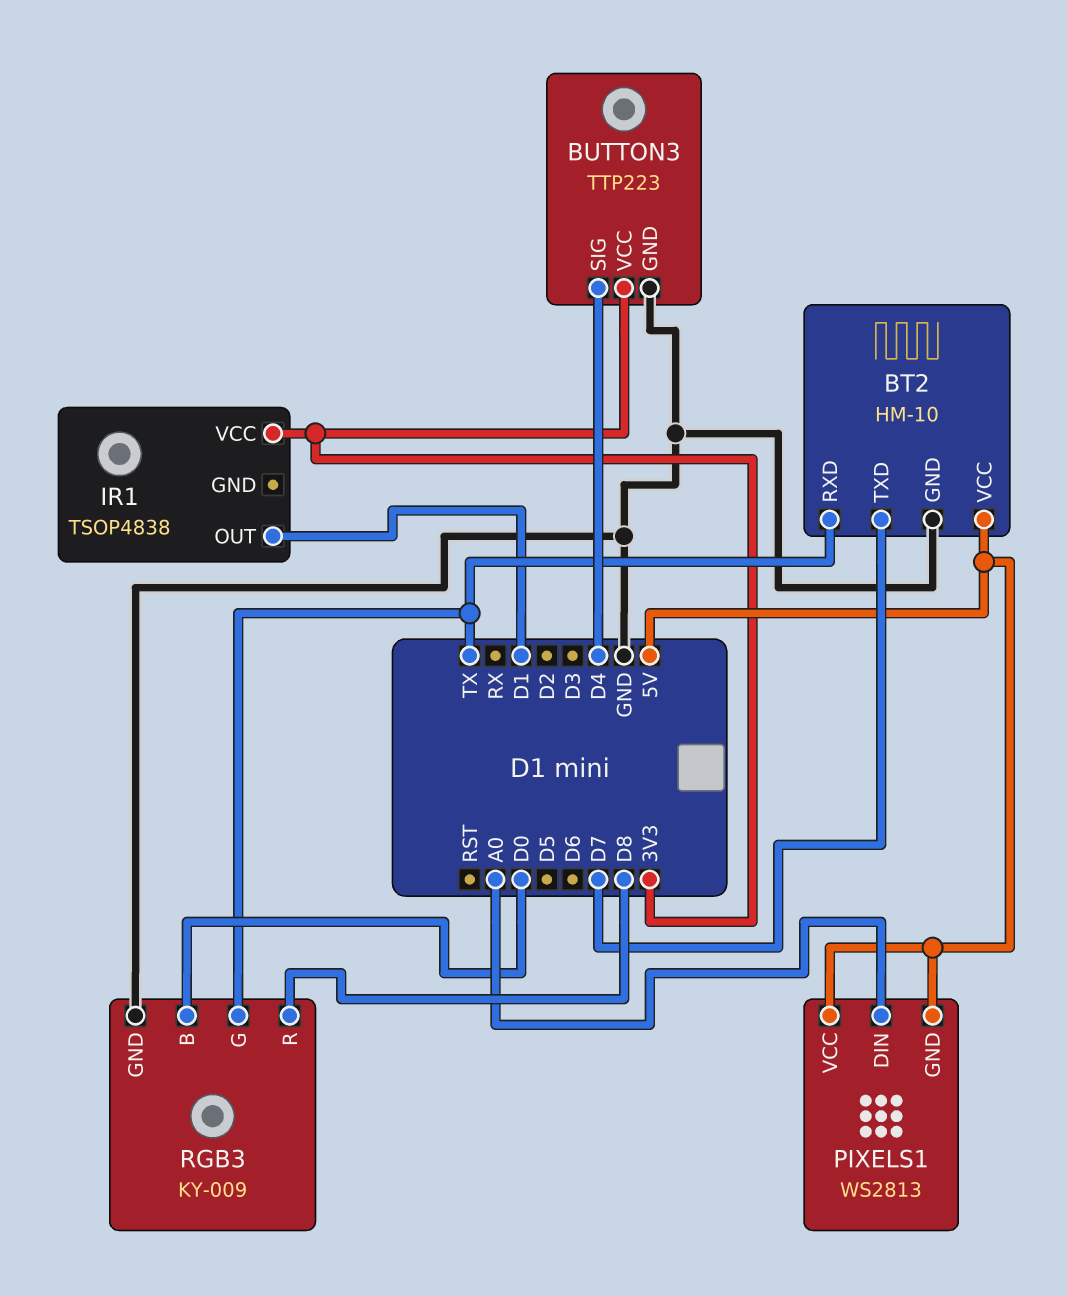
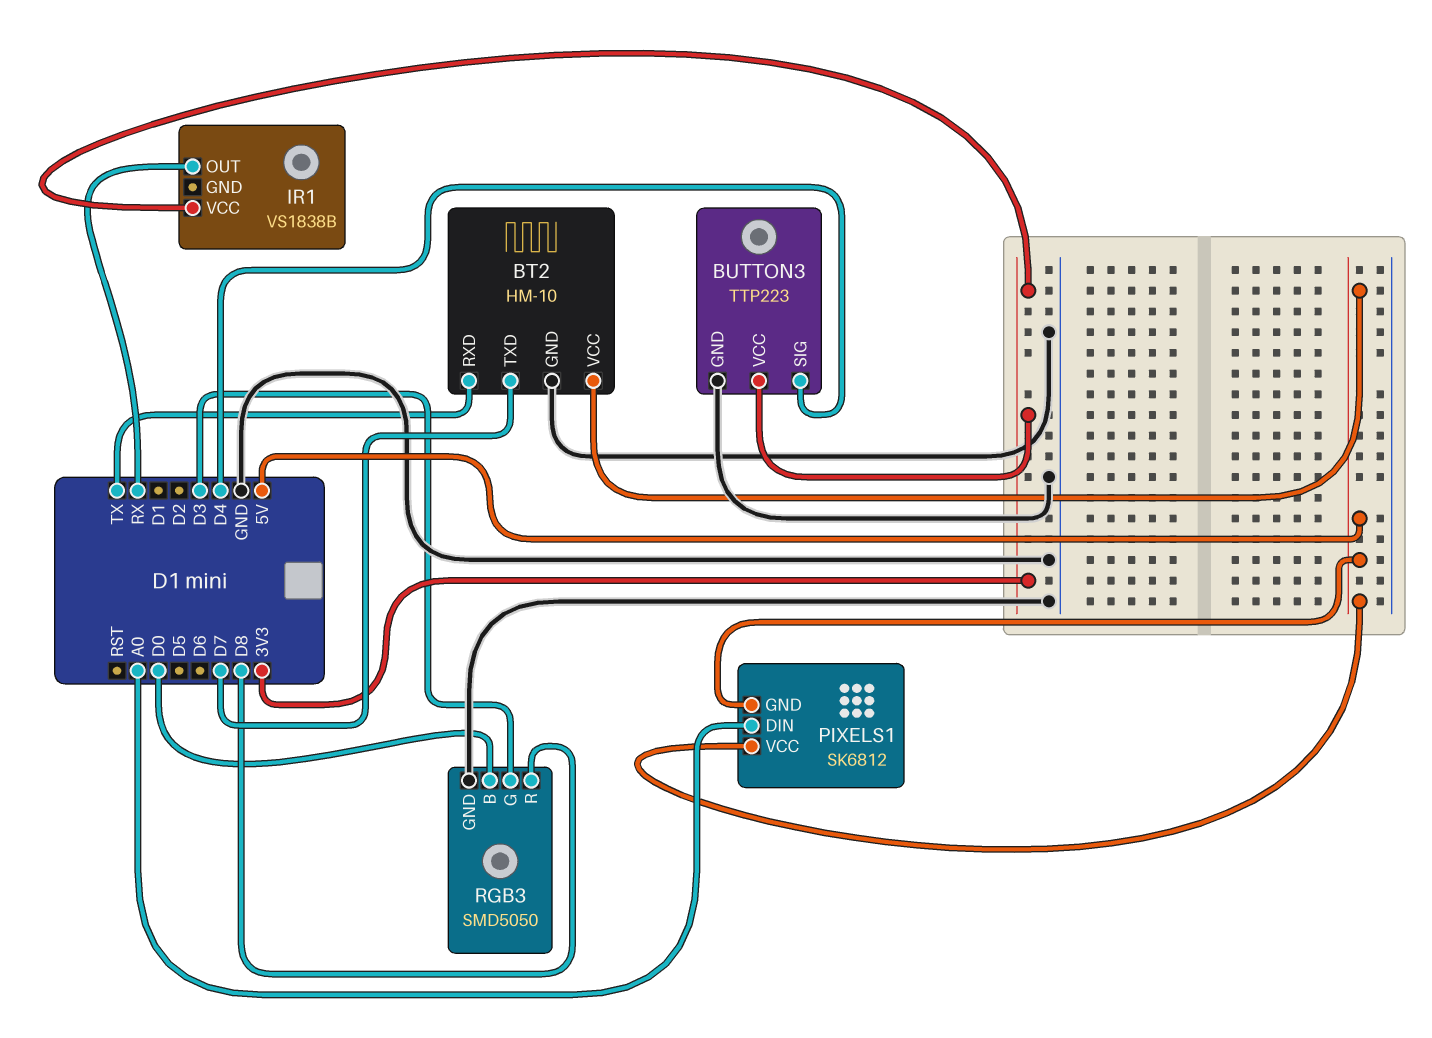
IR1: TSOP4838 -> VS1838B
IR1 pin OUT: D1 -> RX
PIXELS1: WS2813 -> SK6812
RGB3: KY-009 -> SMD5050
RGB3 pin G: TX -> D3

